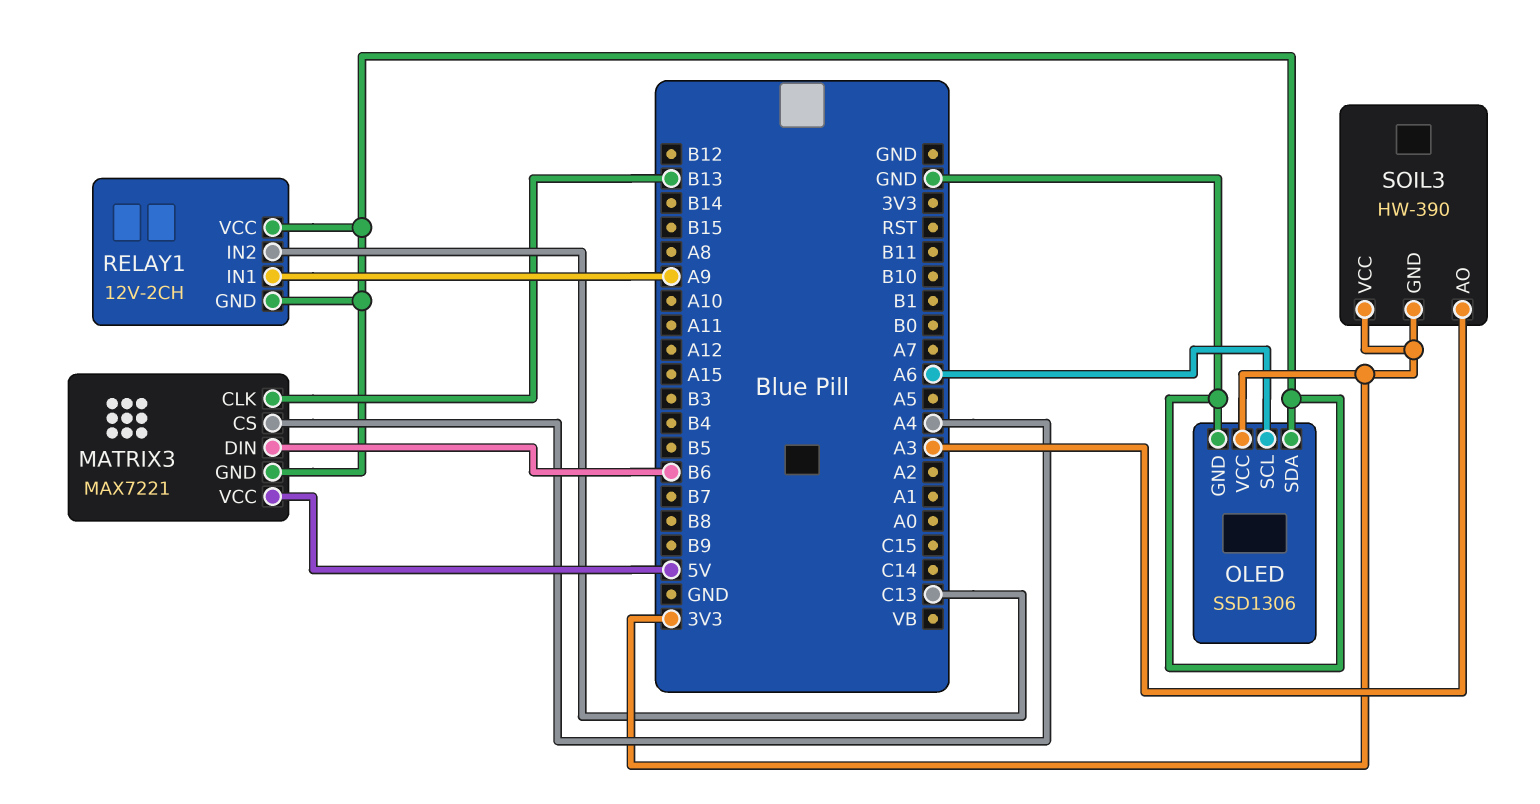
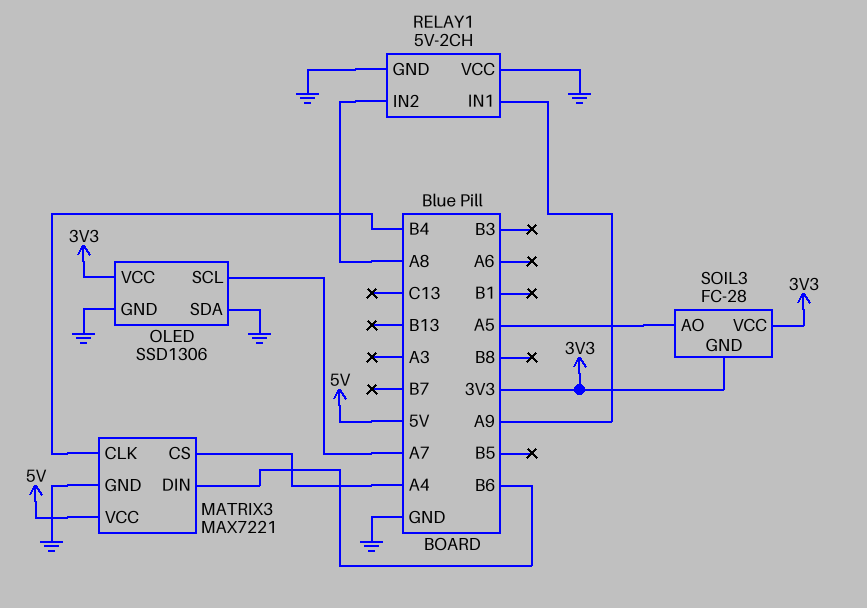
MATRIX3 pin CLK: B13 -> B4
OLED pin SCL: A6 -> A7
RELAY1: 12V-2CH -> 5V-2CH
RELAY1 pin IN2: C13 -> A8
SOIL3: HW-390 -> FC-28
SOIL3 pin AO: A3 -> A5

